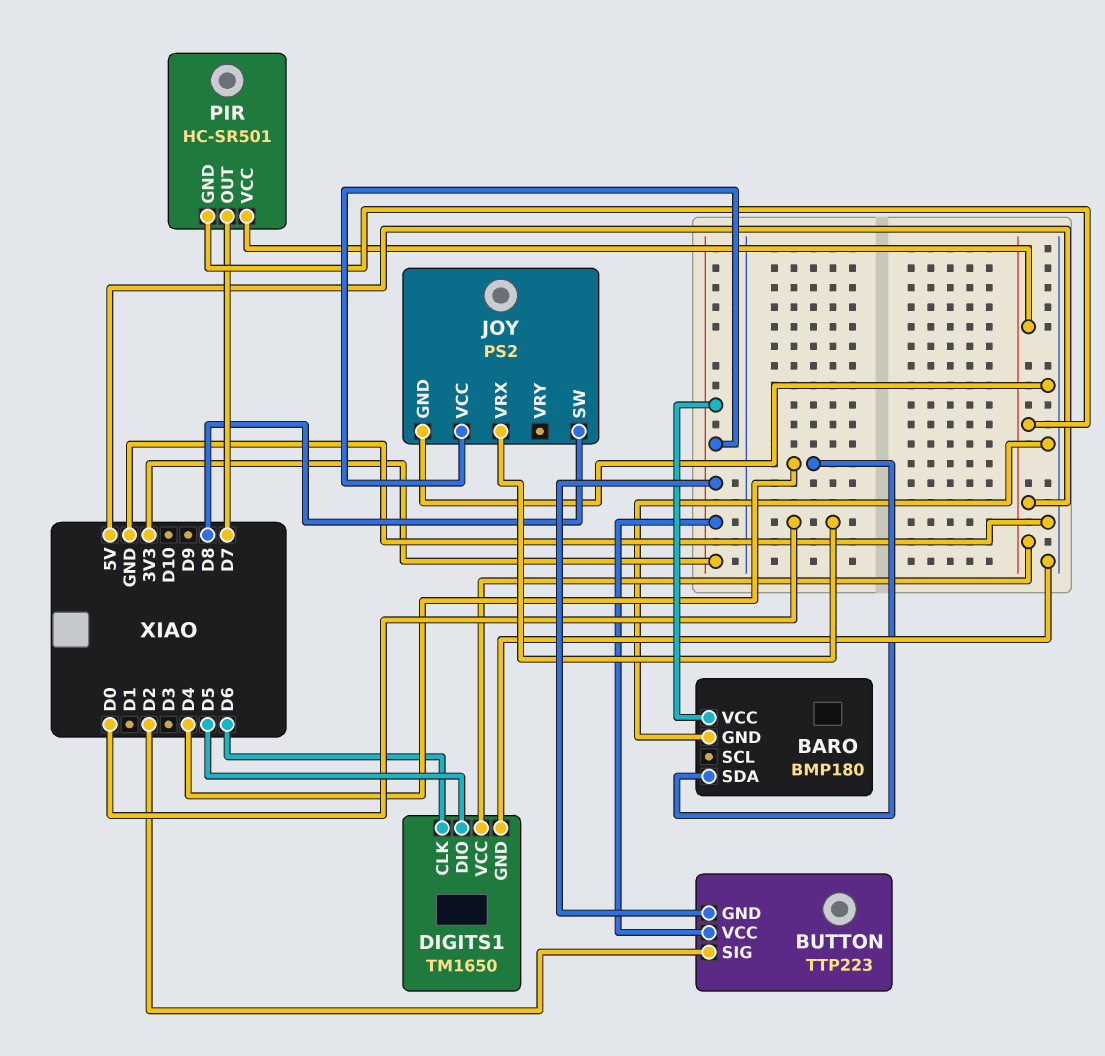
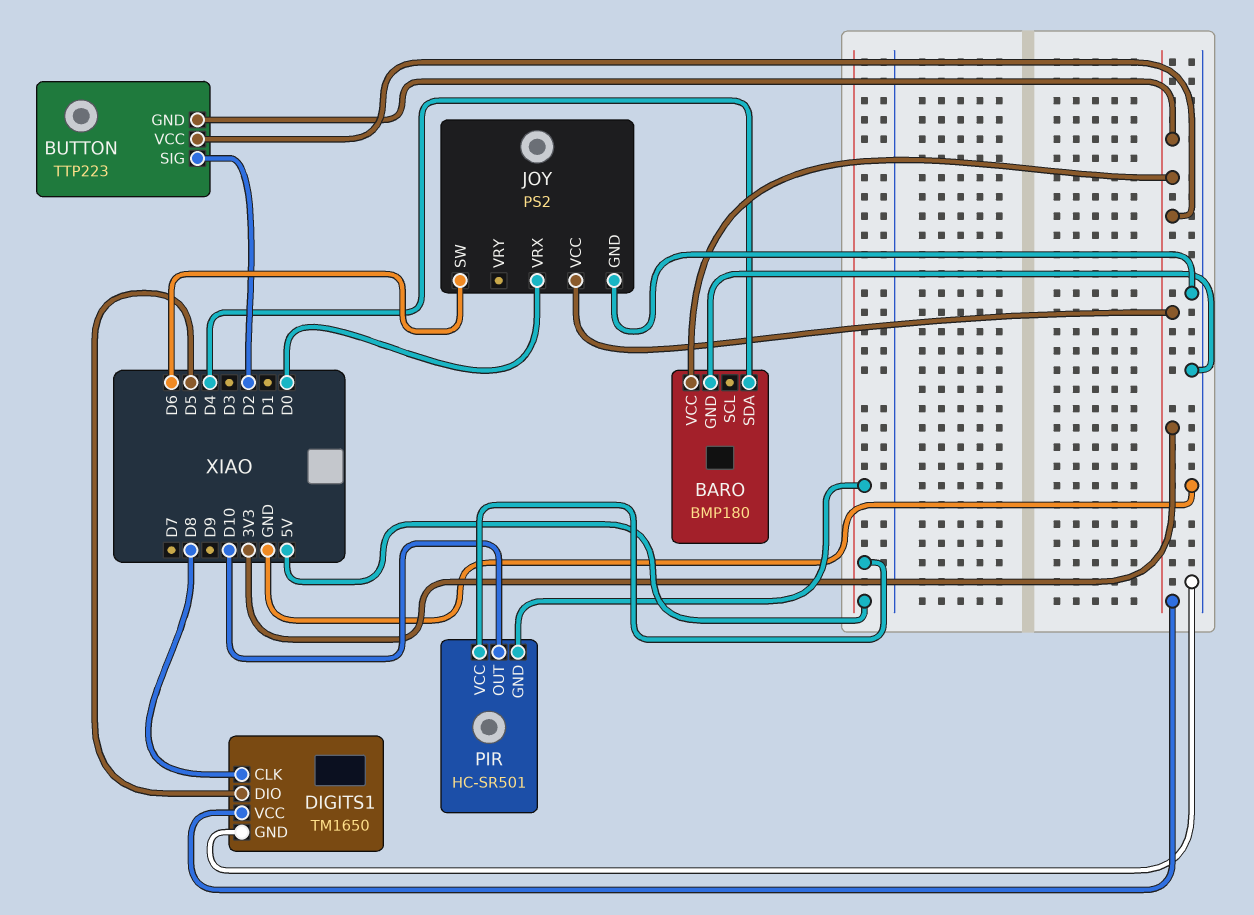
DIGITS1 pin CLK: D6 -> D8
DIGITS1 pin VCC: 5V -> 3V3
JOY pin SW: D8 -> D6
PIR pin OUT: D7 -> D10

